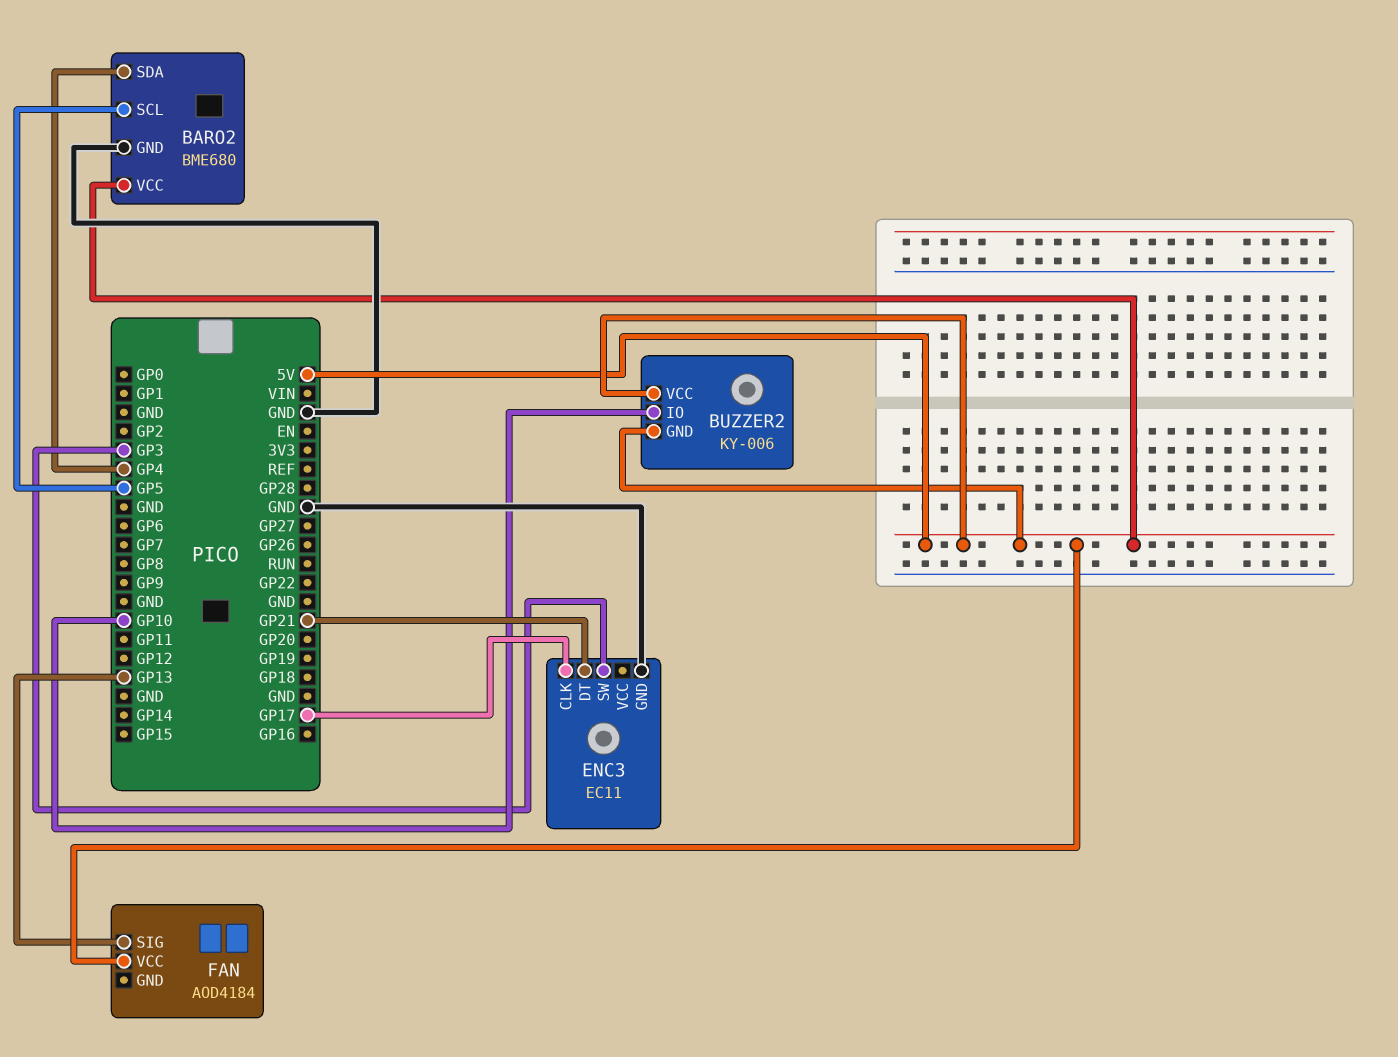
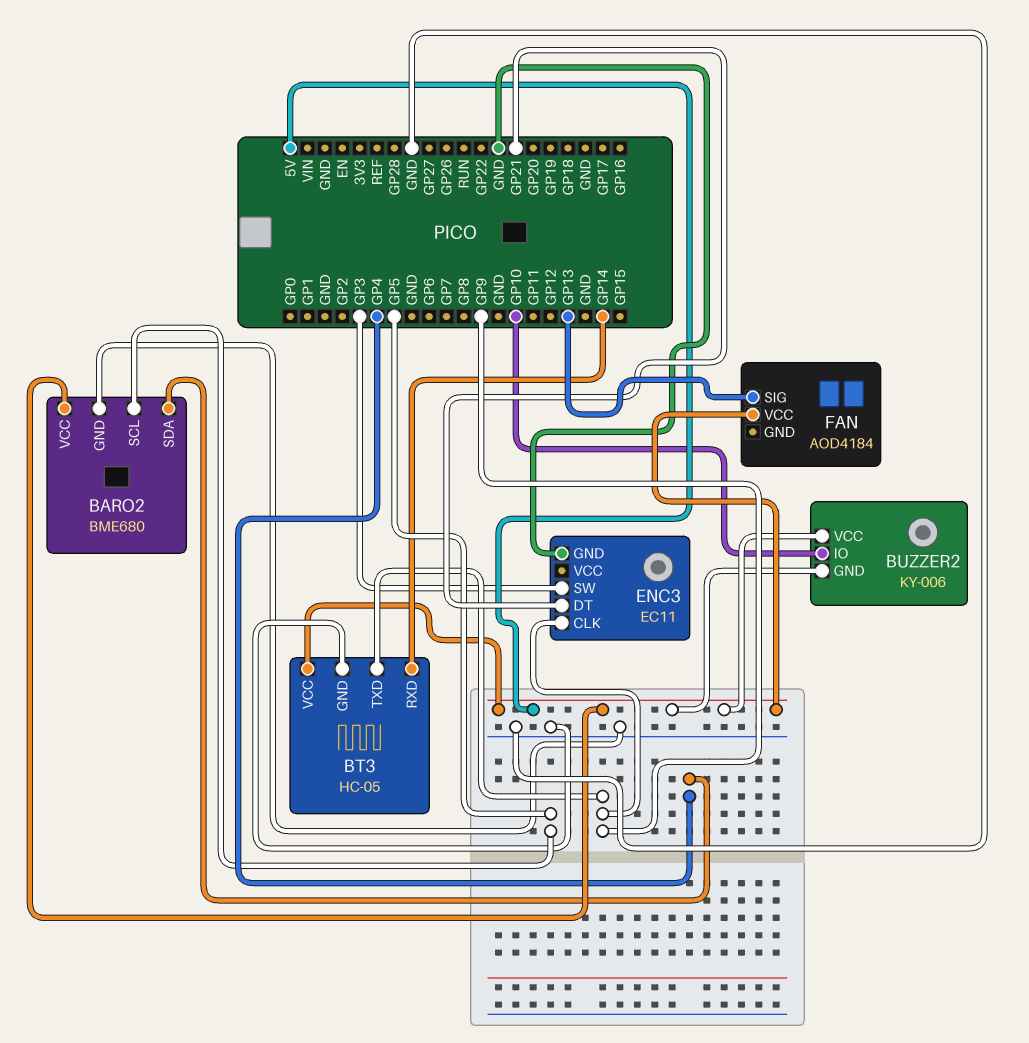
BT3: none -> HC-05
BT3 pin GND: none -> GND
BT3 pin RXD: none -> GP14
BT3 pin TXD: none -> GP9
BT3 pin VCC: none -> 5V
ENC3 pin CLK: GP17 -> GP9

